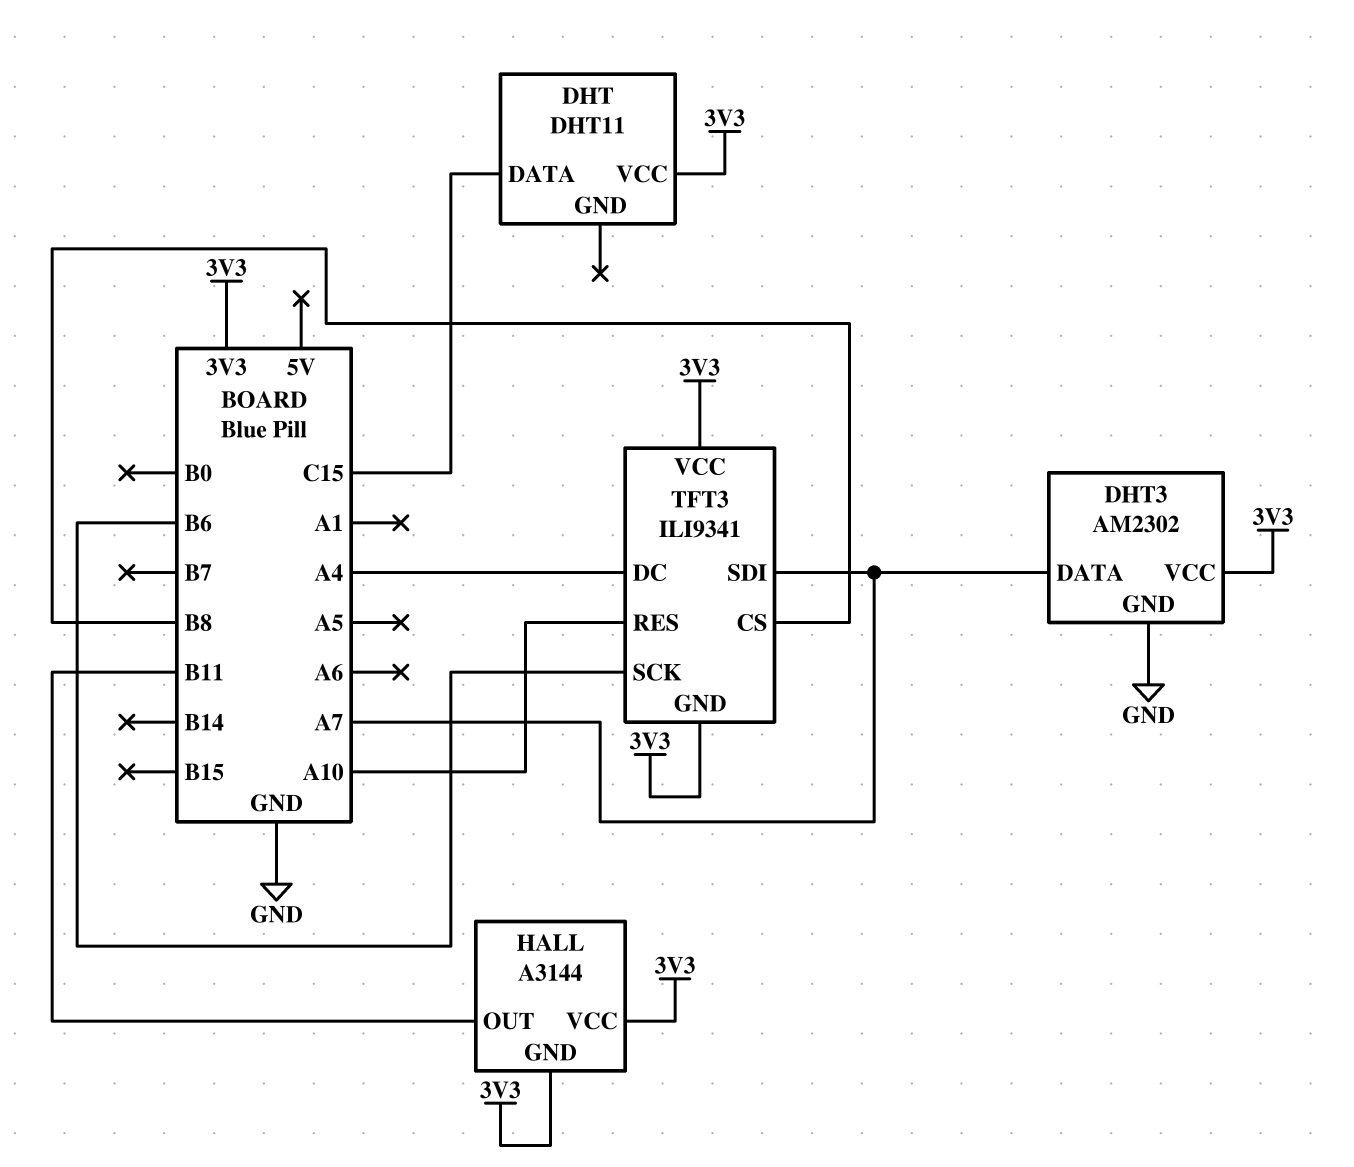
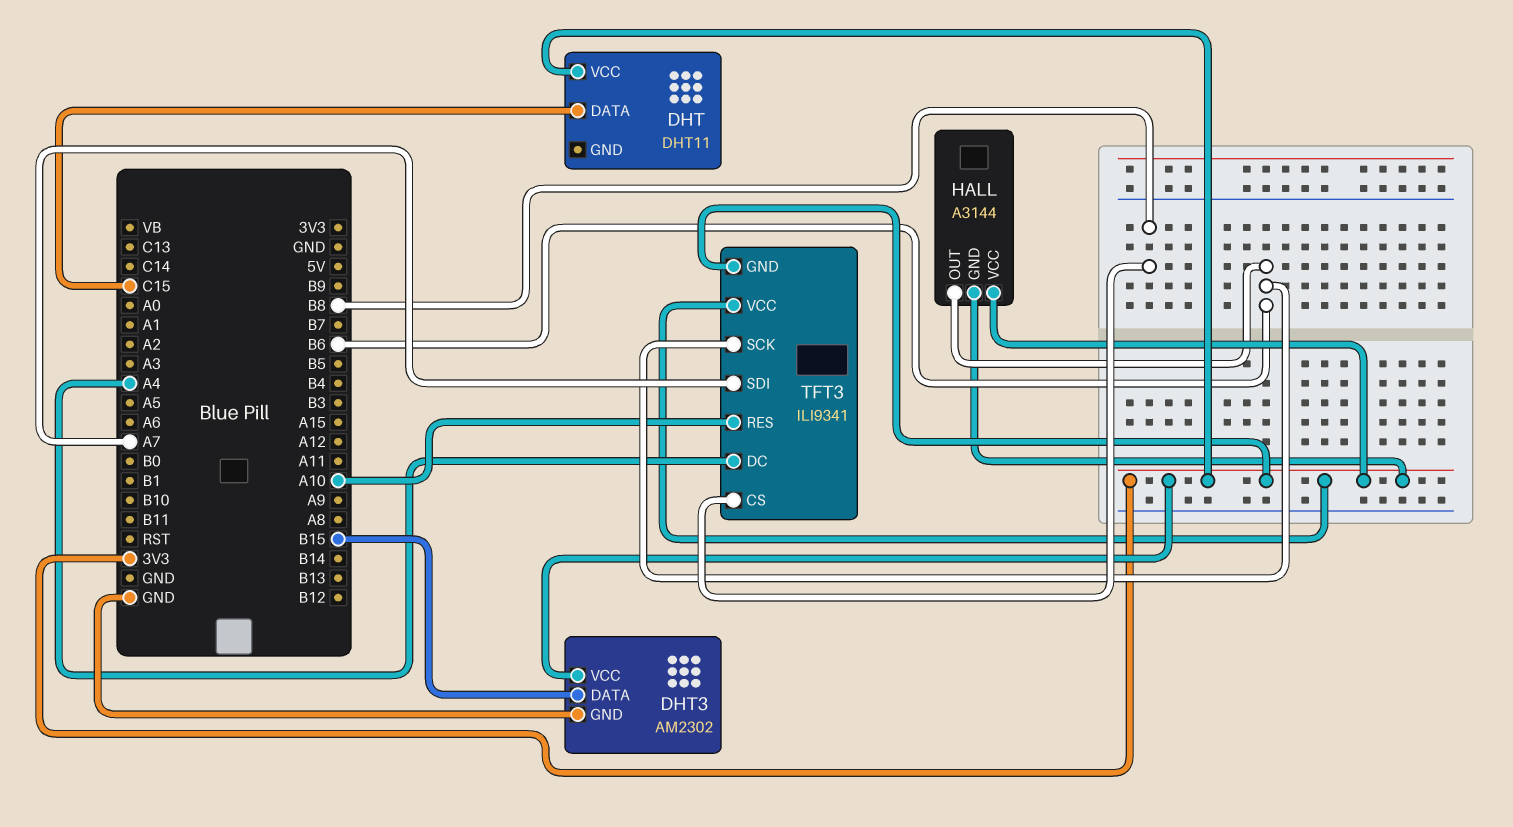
DHT3 pin DATA: A7 -> B15
HALL pin OUT: B11 -> B6

